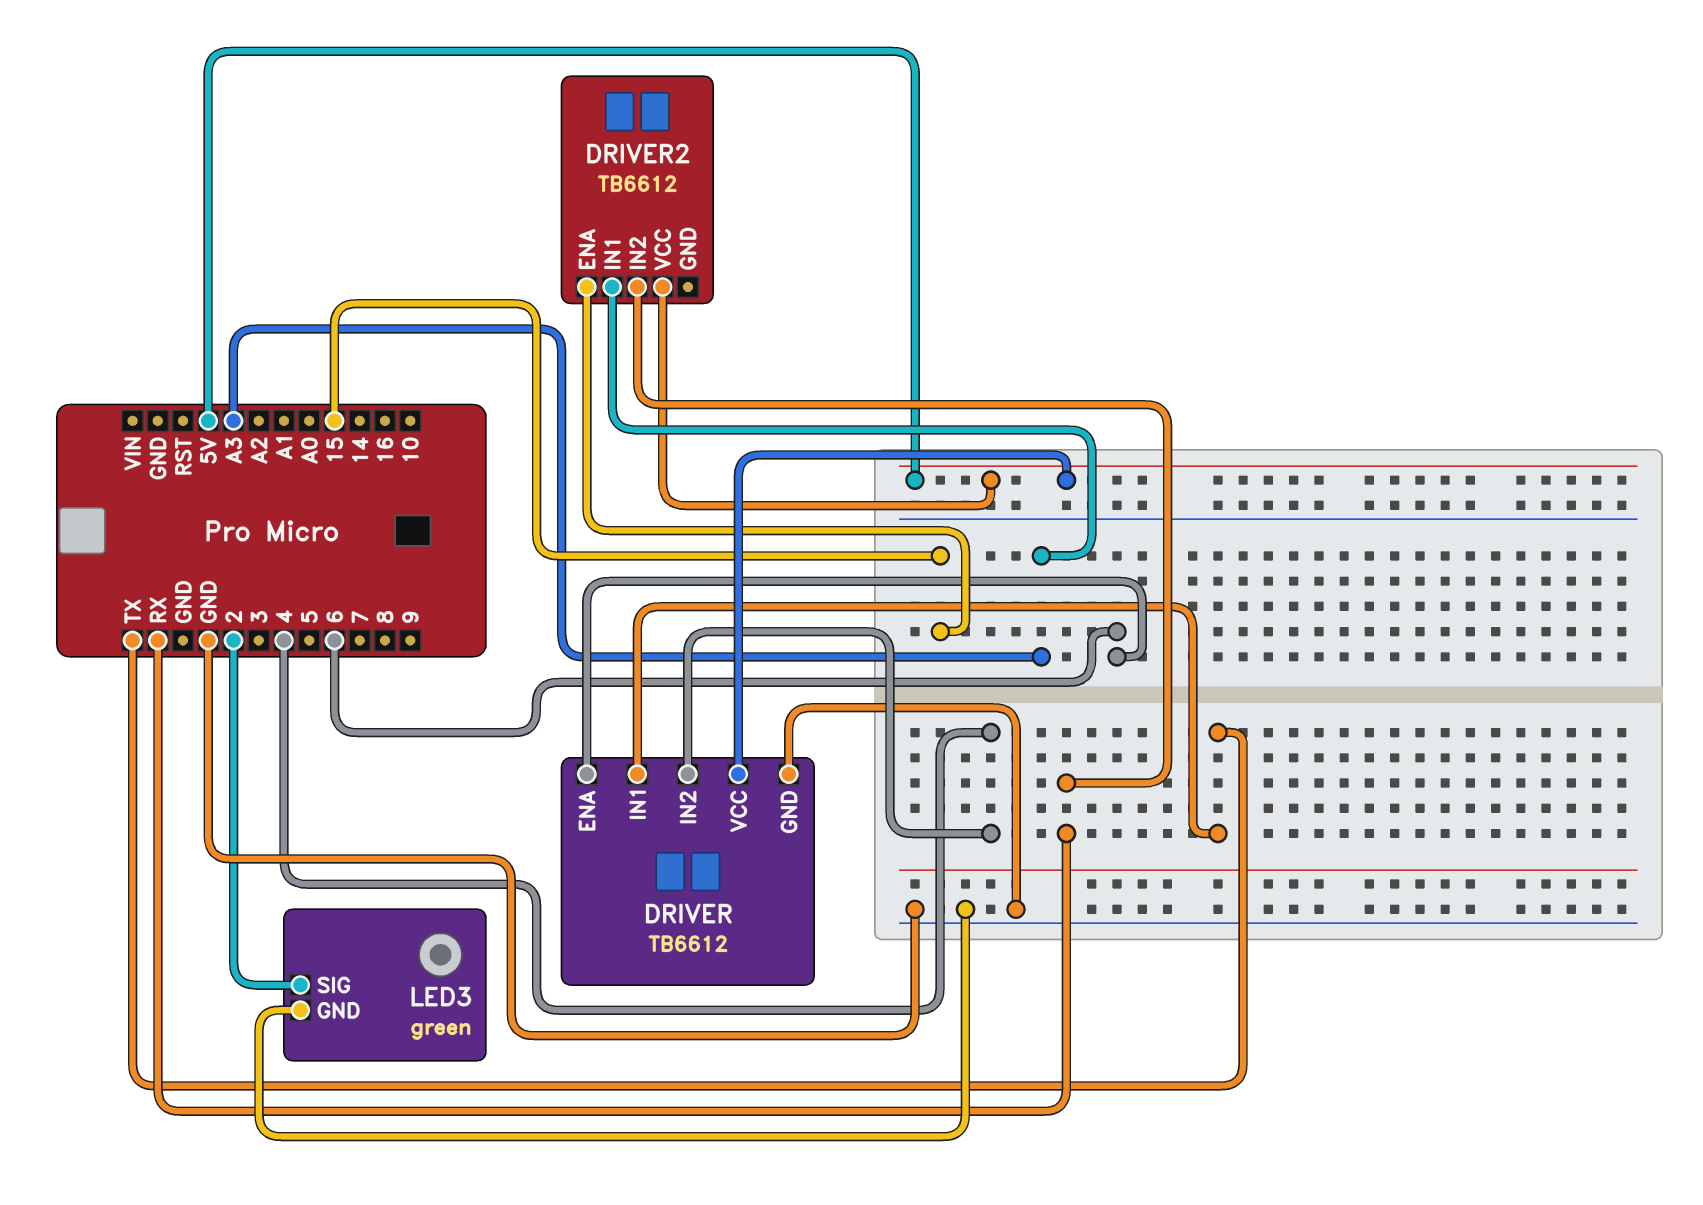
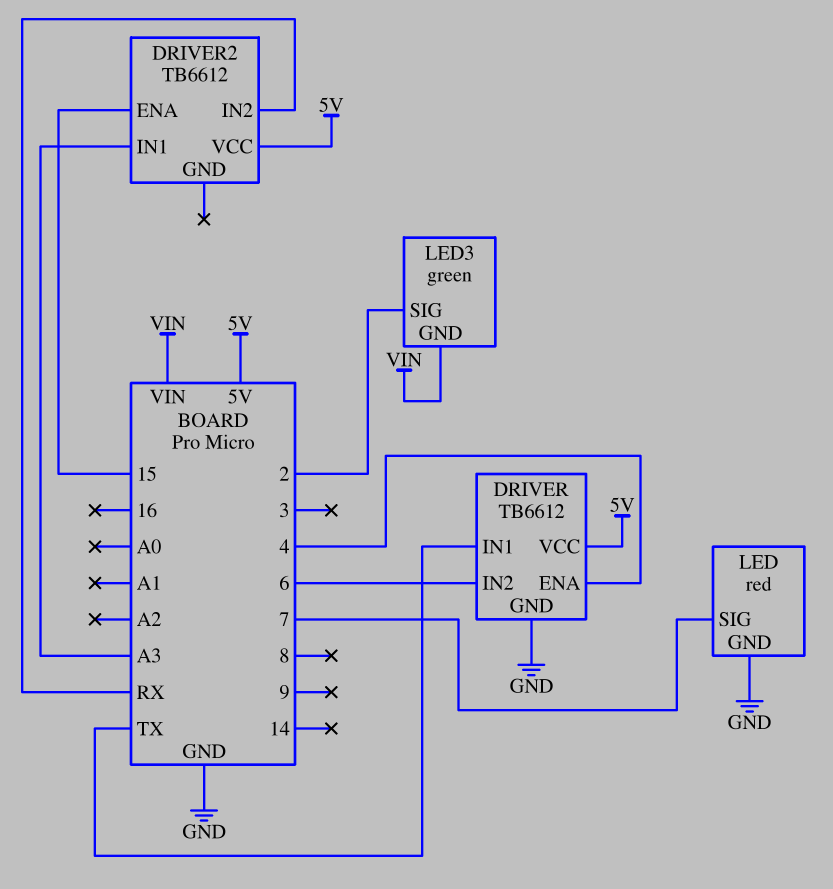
DRIVER pin ENA: 6 -> 4
DRIVER pin IN2: 4 -> 6
LED: none -> red
LED pin GND: none -> GND
LED pin SIG: none -> 7
LED3 pin GND: GND -> VIN

